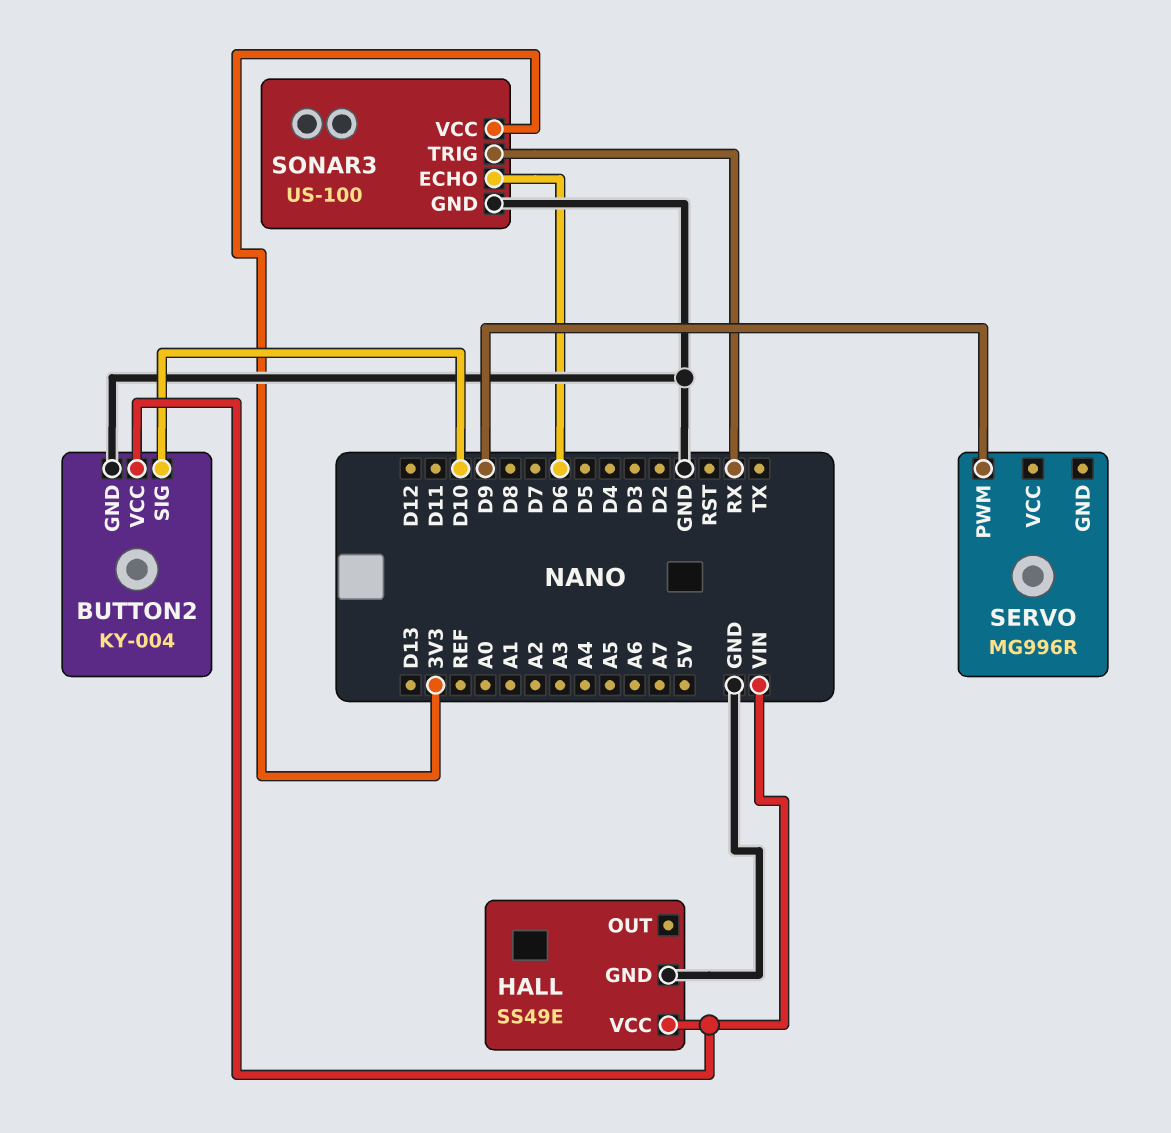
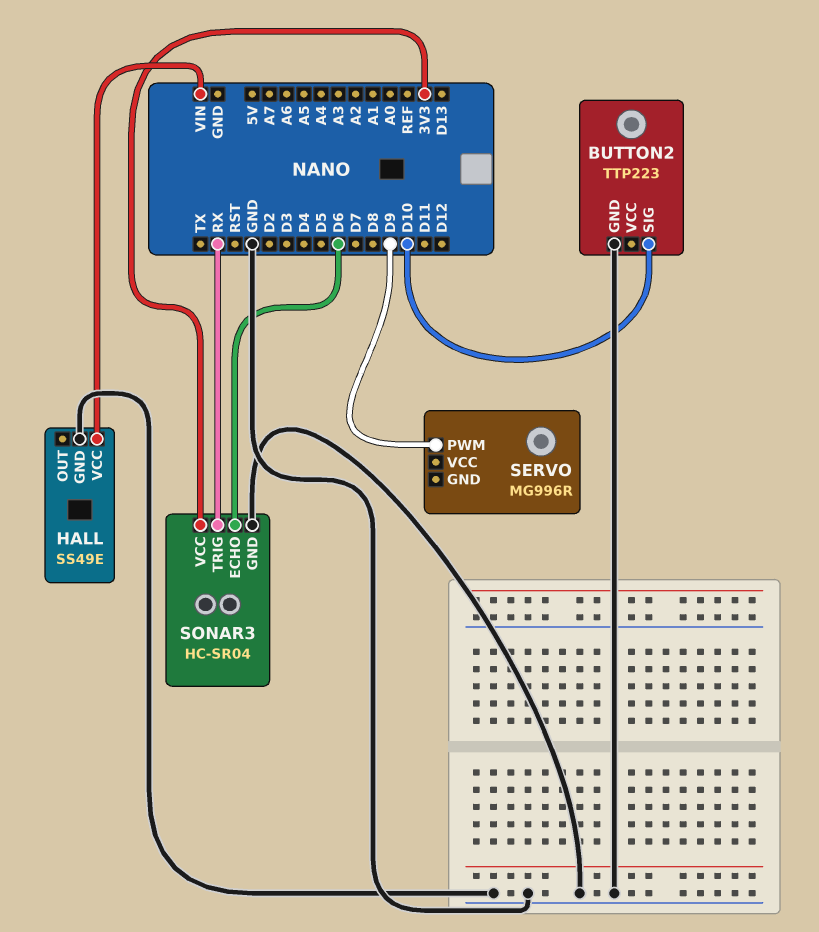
BUTTON2: KY-004 -> TTP223
BUTTON2 pin VCC: VIN -> none
SONAR3: US-100 -> HC-SR04

